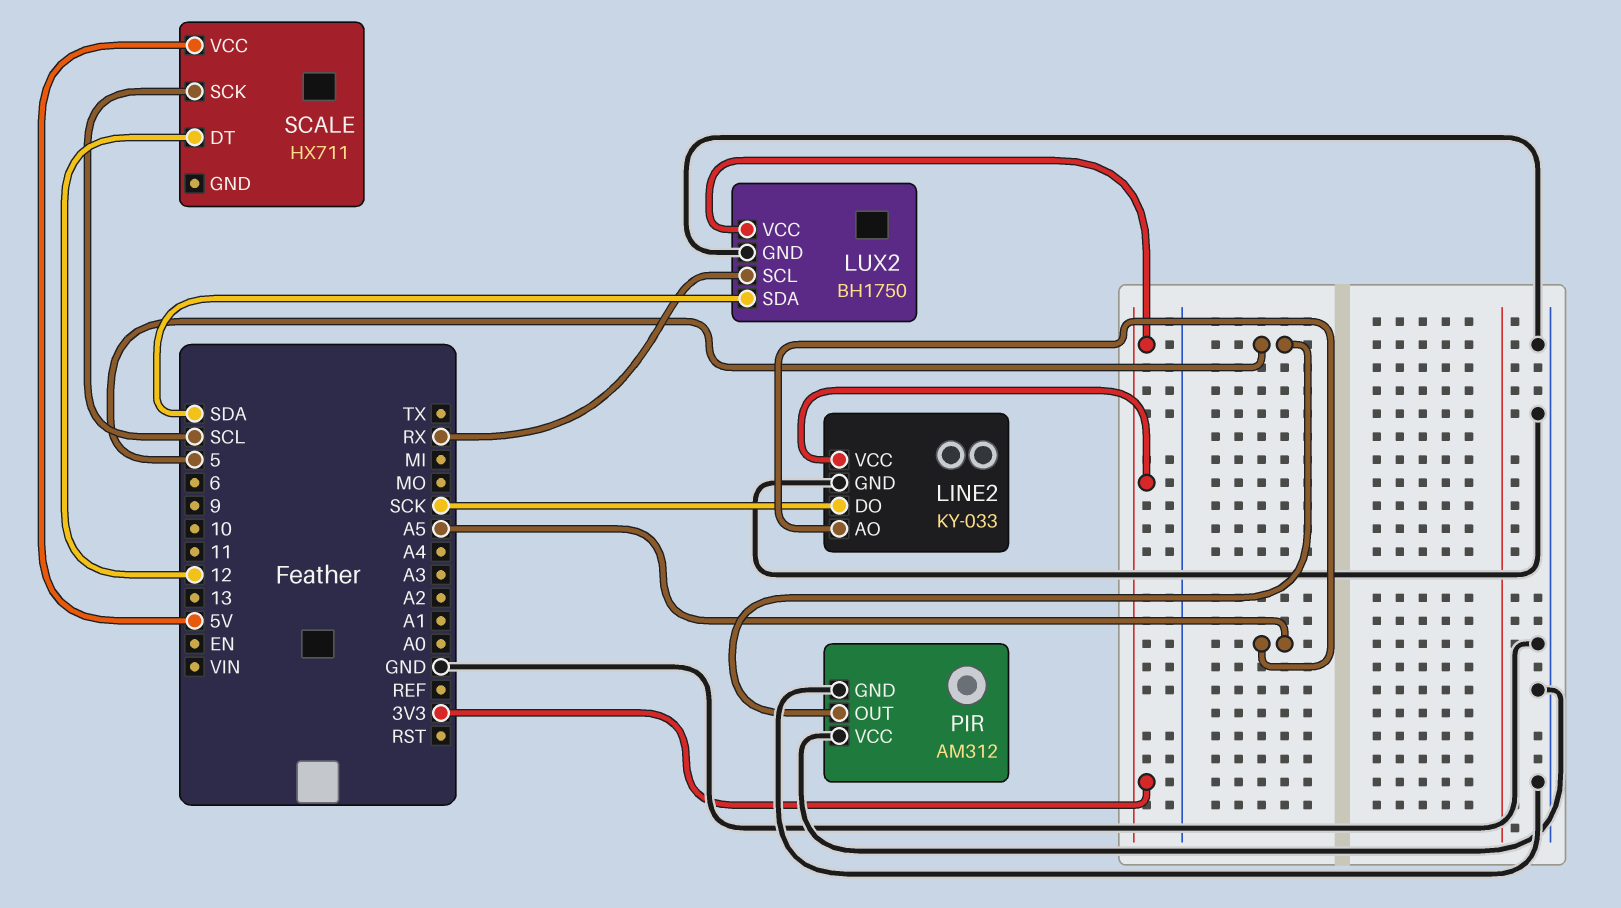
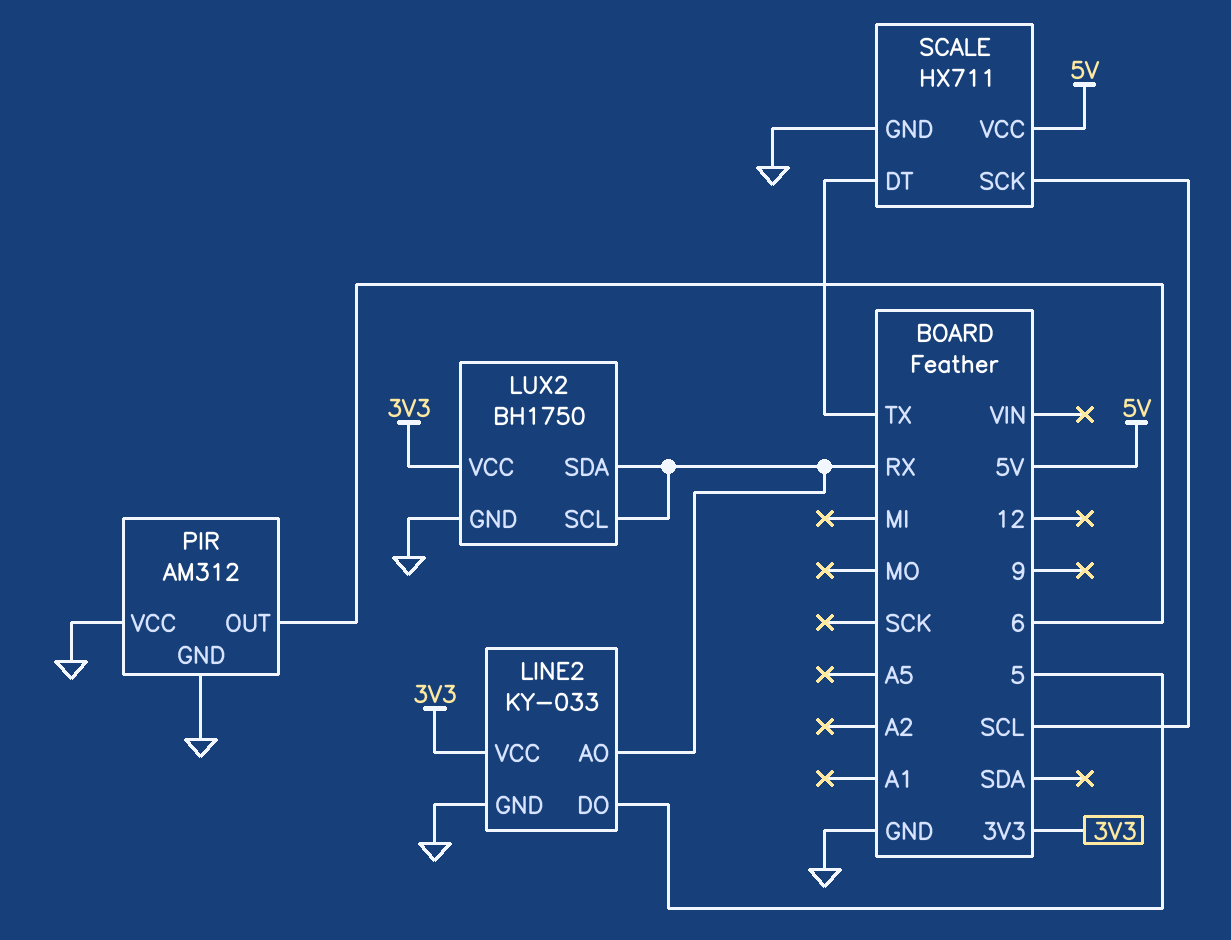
LINE2 pin AO: A5 -> RX
LINE2 pin DO: SCK -> 5
LUX2 pin SDA: SDA -> RX
PIR pin OUT: 5 -> 6
SCALE pin DT: 12 -> TX
SCALE pin GND: none -> GND

